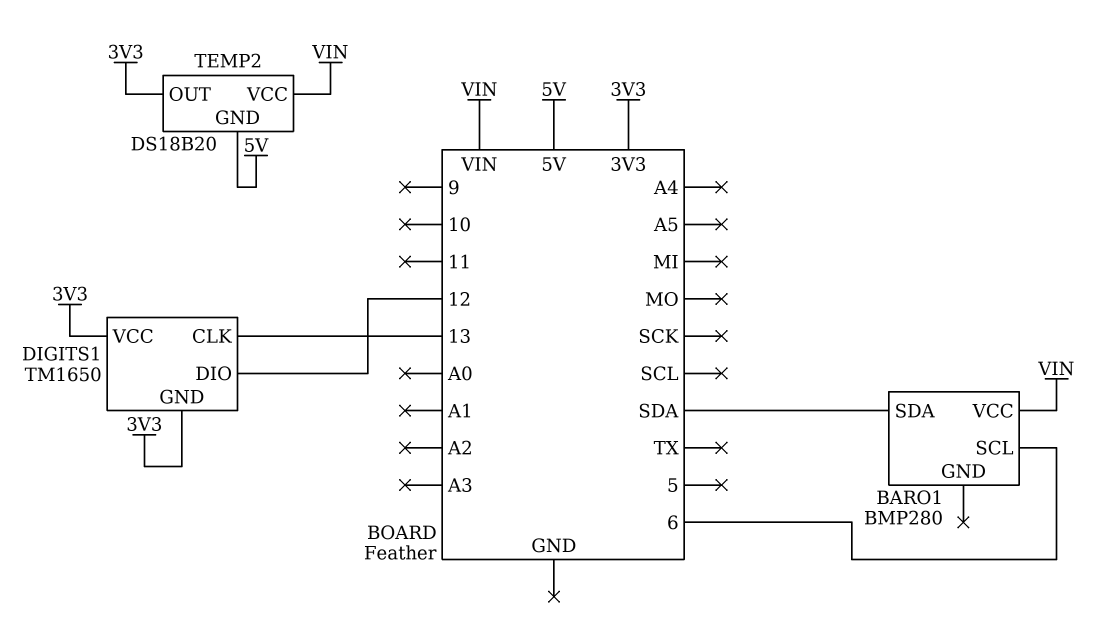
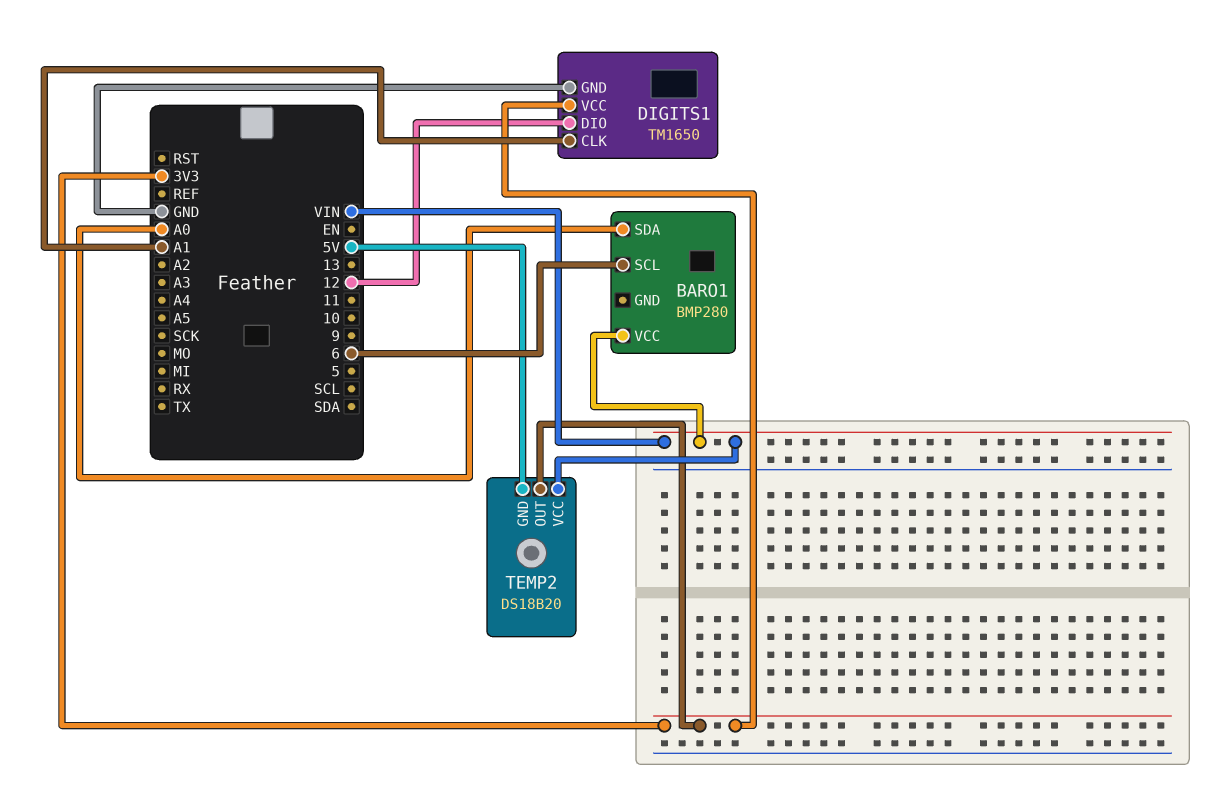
BARO1 pin SDA: SDA -> A0
DIGITS1 pin CLK: 13 -> A1
DIGITS1 pin GND: 3V3 -> GND

